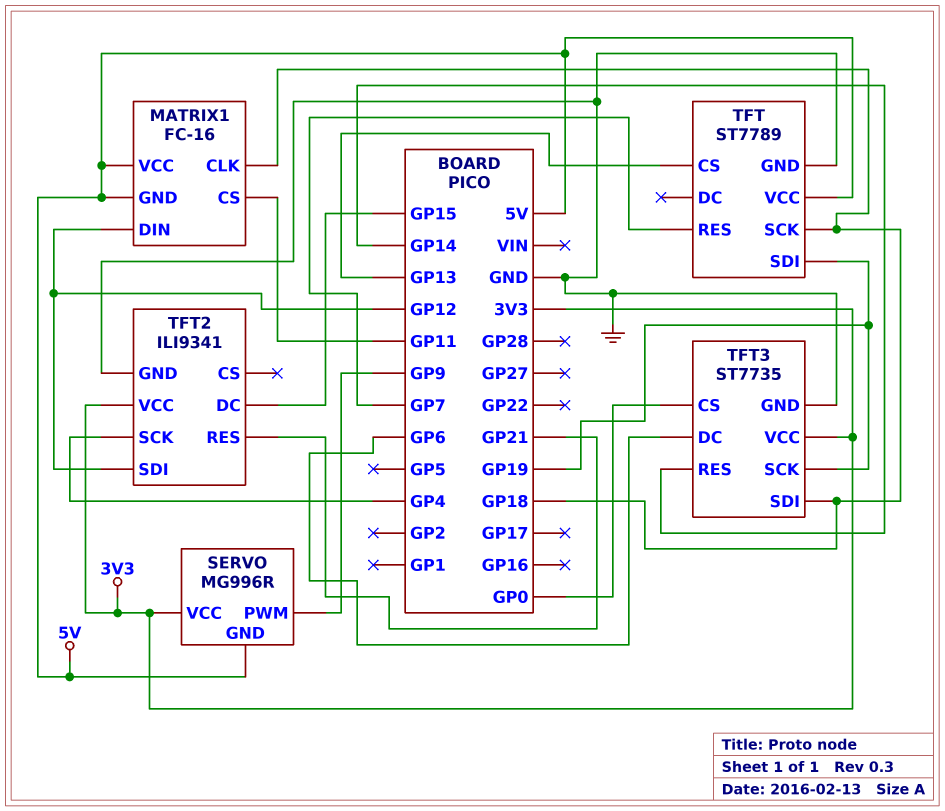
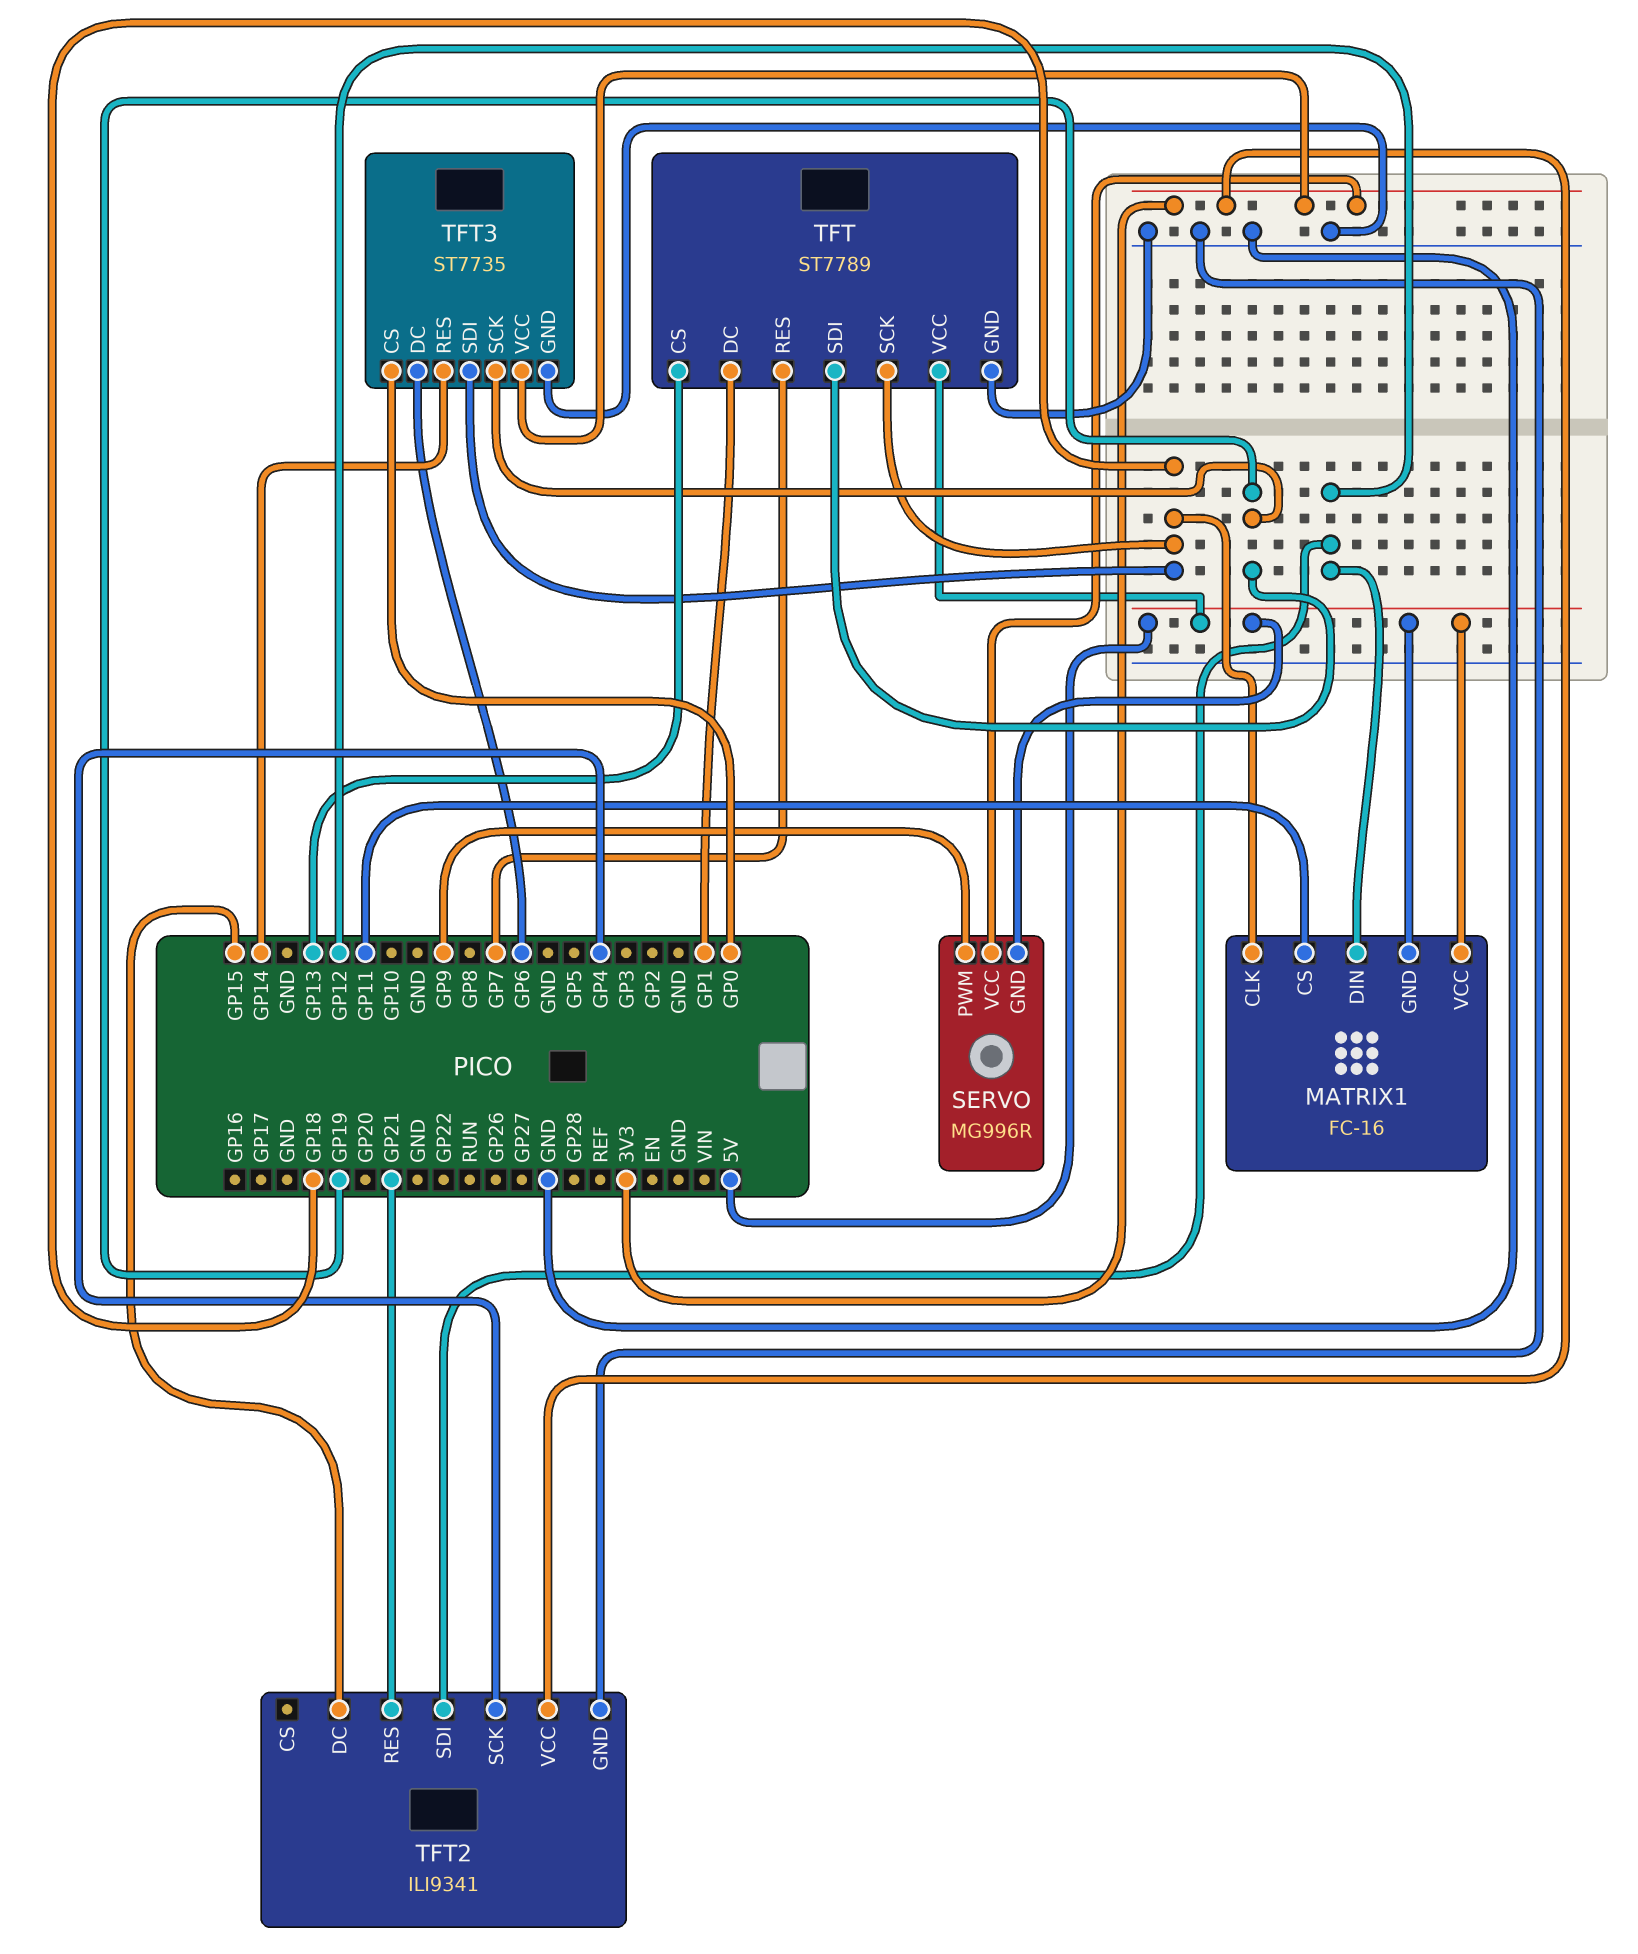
TFT pin DC: none -> GP1

